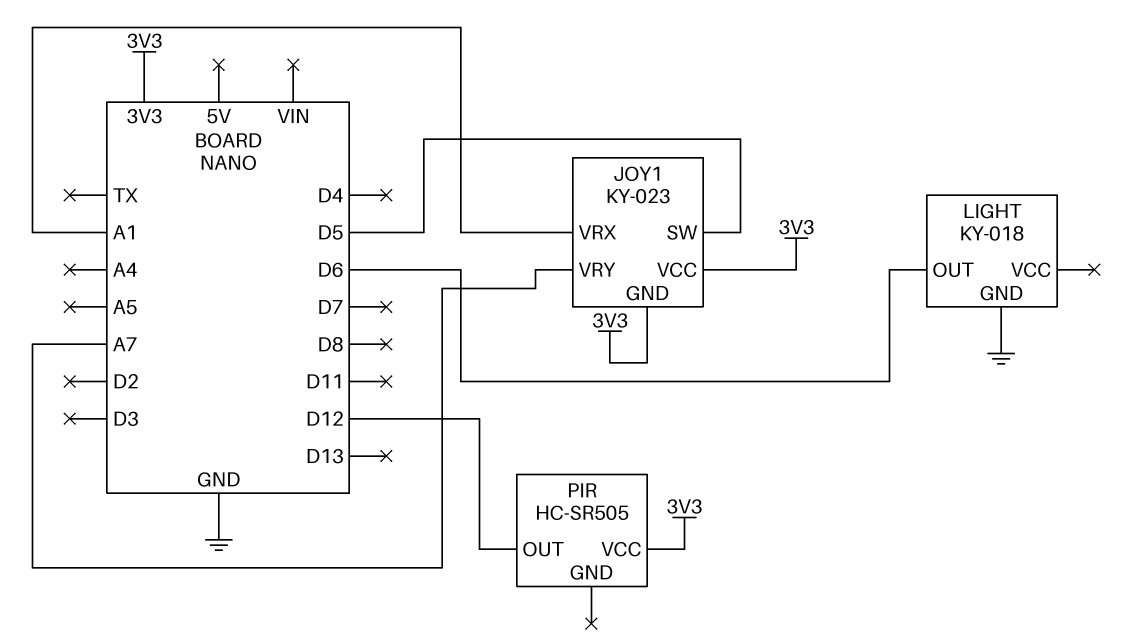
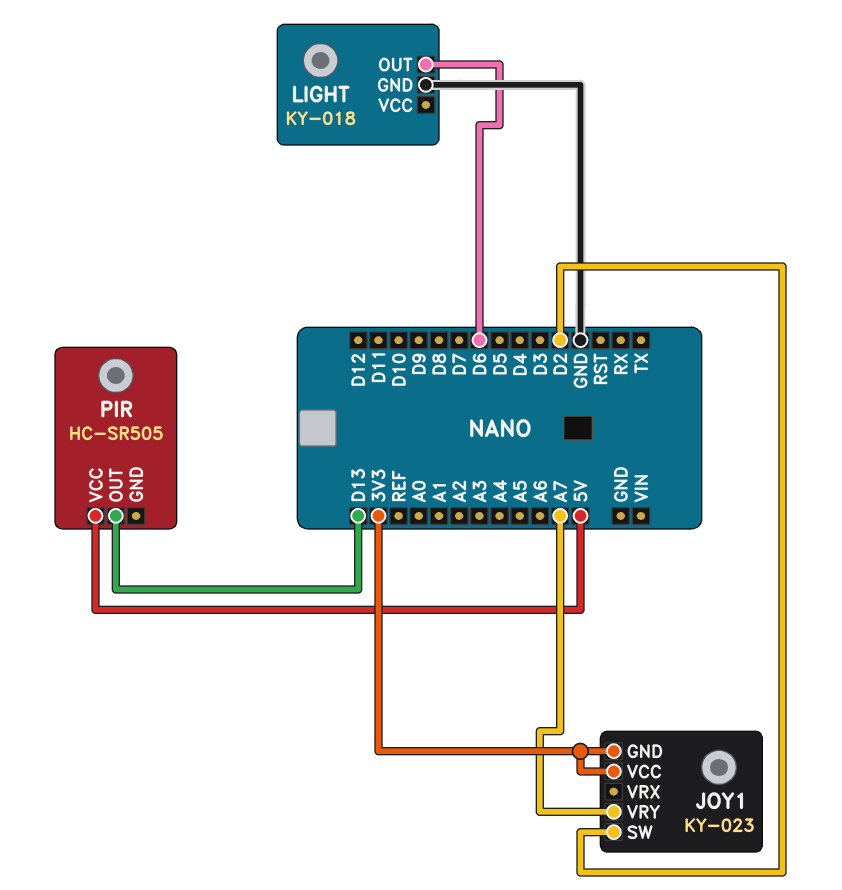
JOY1 pin SW: D5 -> D2
JOY1 pin VRX: A1 -> none
PIR pin OUT: D12 -> D13
PIR pin VCC: 3V3 -> 5V

